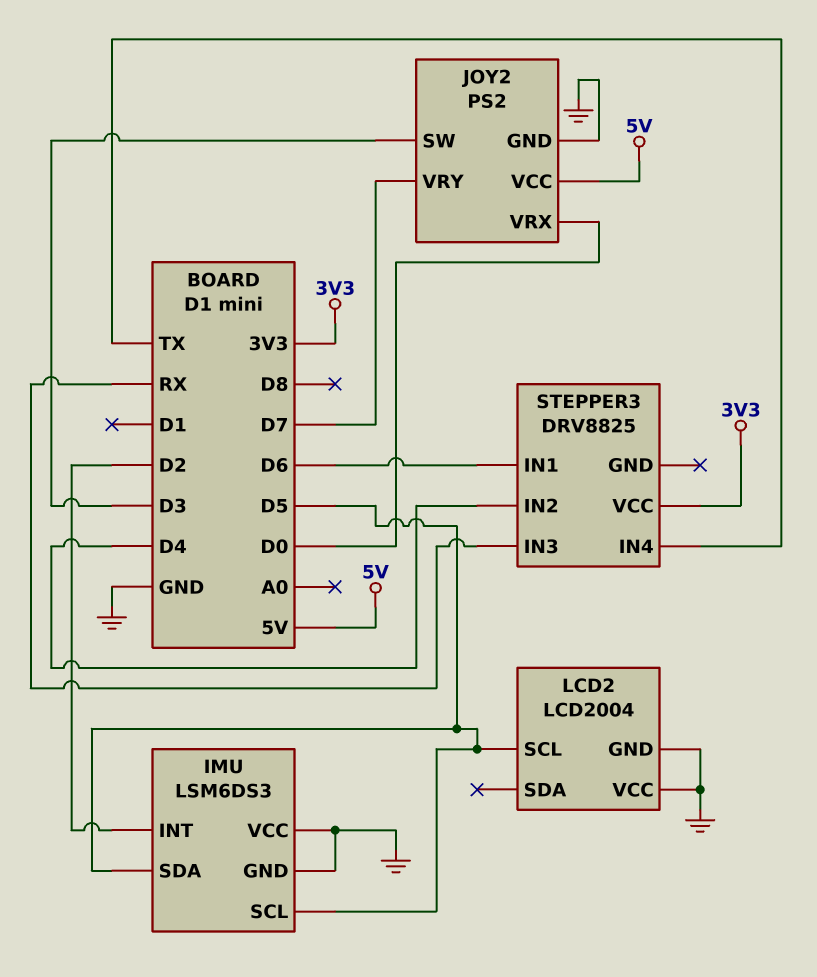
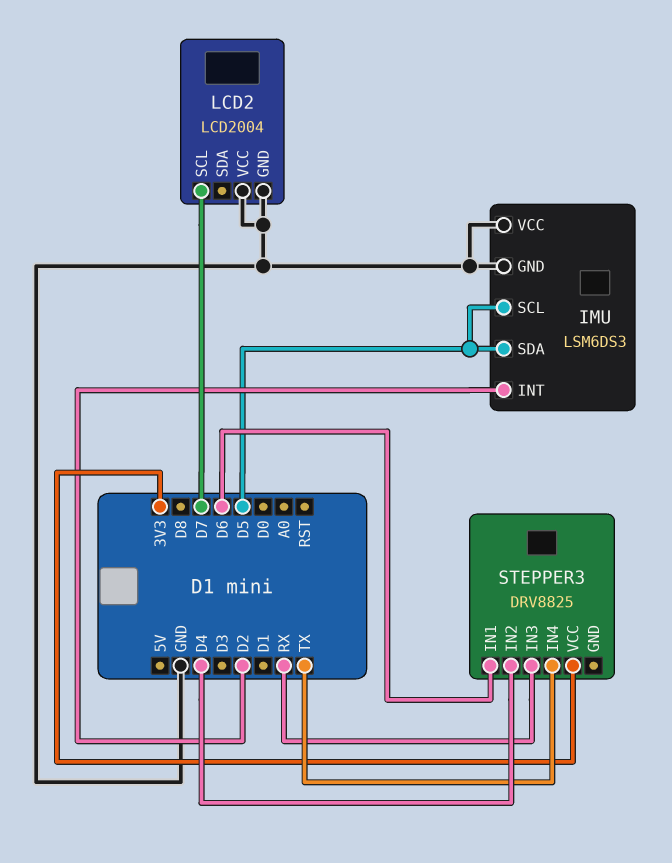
JOY2: PS2 -> none
JOY2 pin GND: GND -> none
JOY2 pin SW: D3 -> none
JOY2 pin VCC: 5V -> none
JOY2 pin VRX: D0 -> none
JOY2 pin VRY: D7 -> none
LCD2 pin SCL: D5 -> D7

